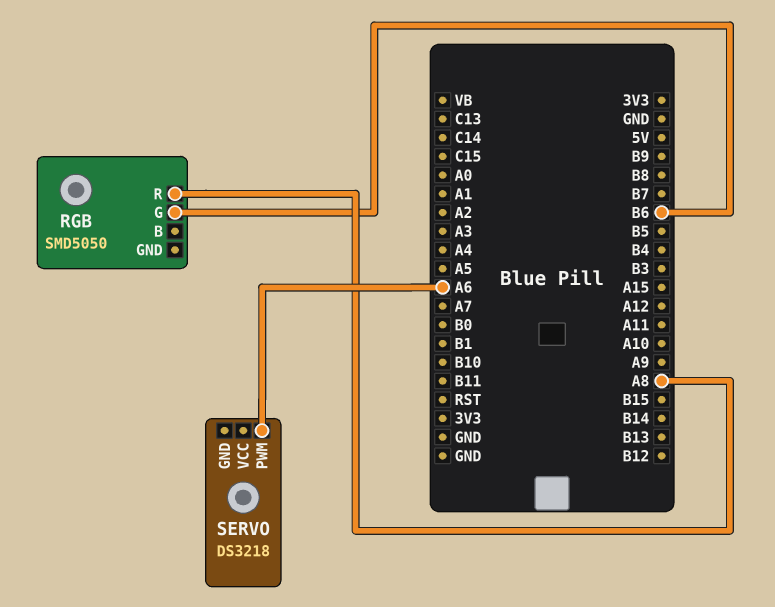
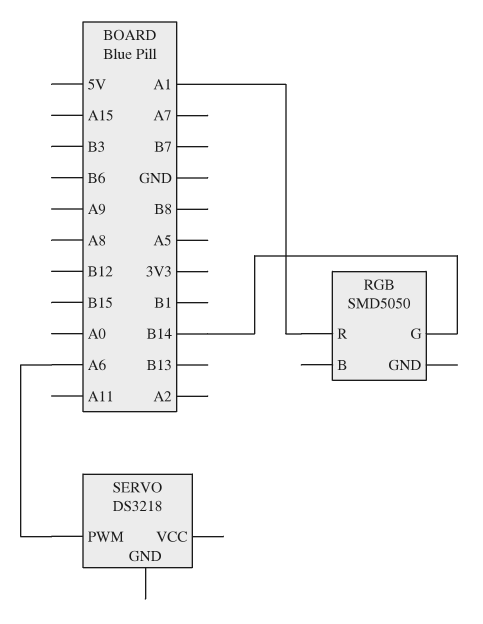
RGB pin G: B6 -> B14
RGB pin R: A8 -> A1

